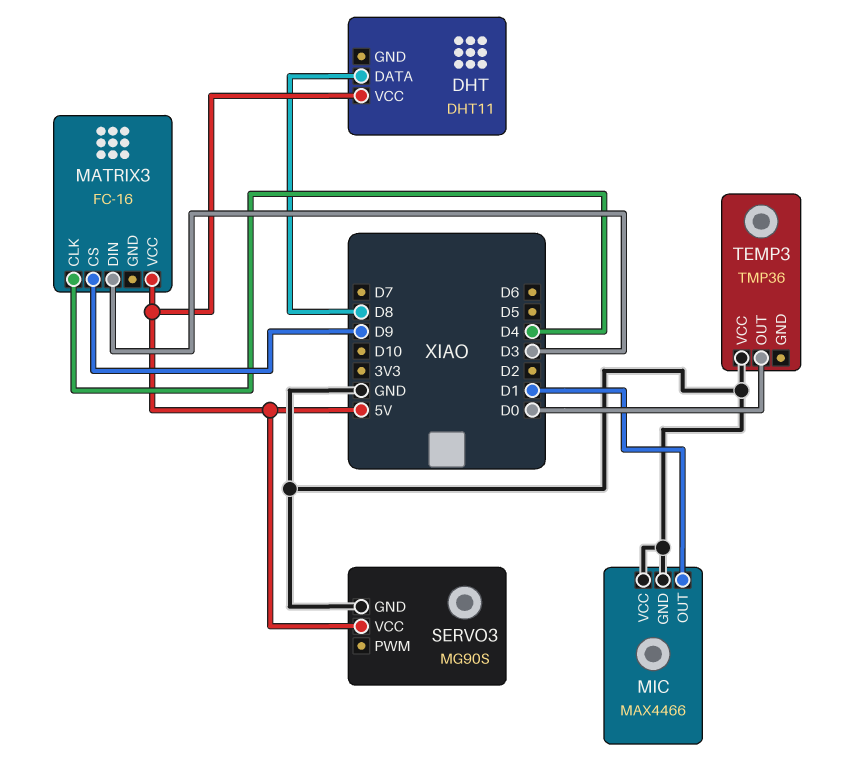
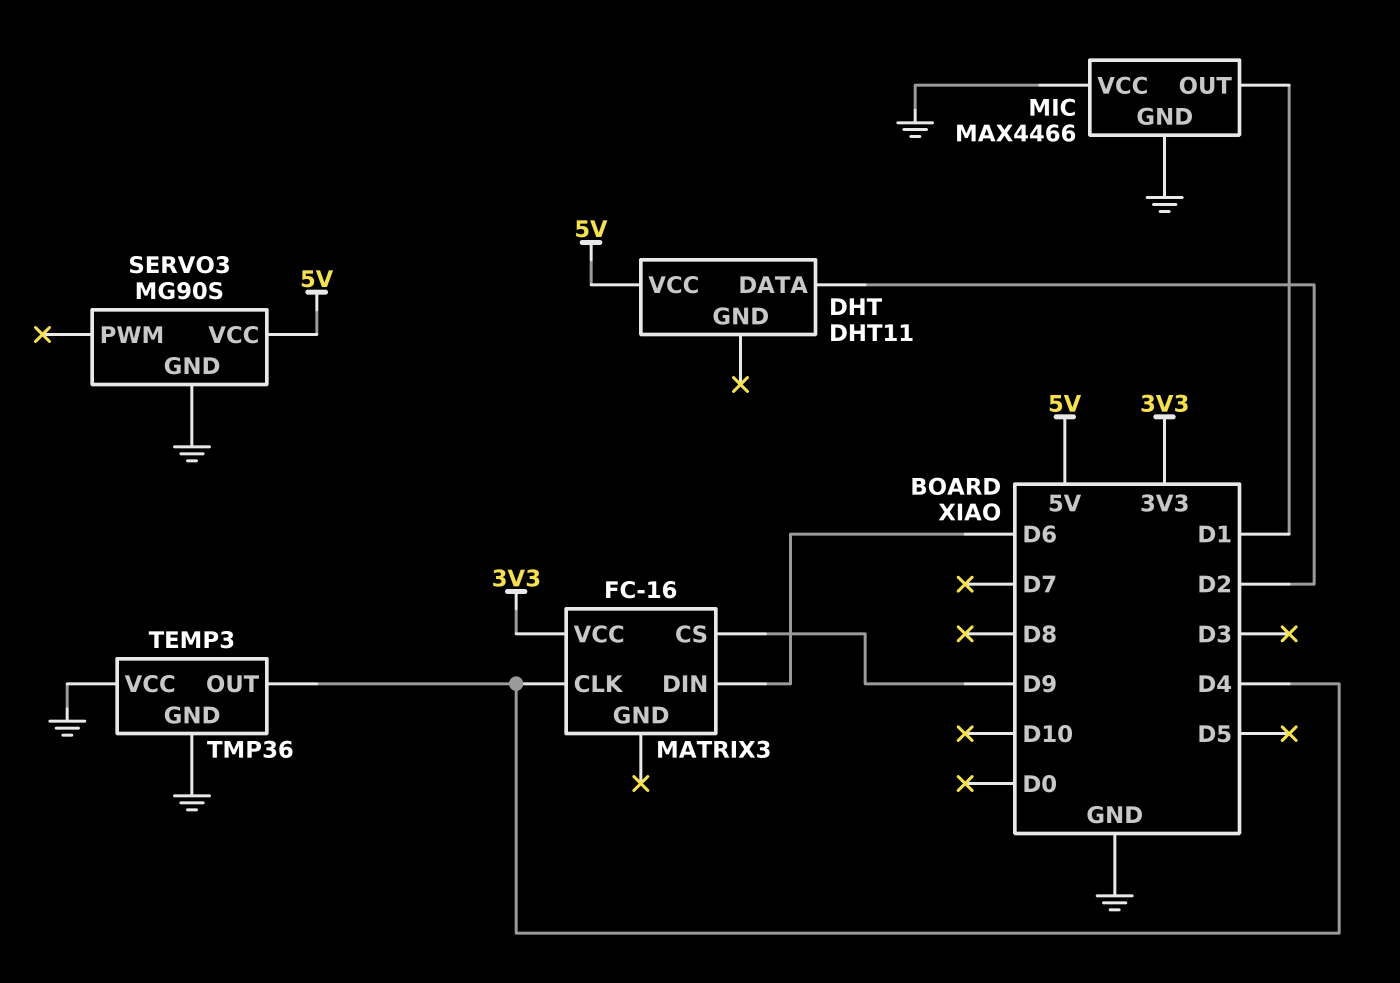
DHT pin DATA: D8 -> D2
MATRIX3 pin DIN: D3 -> D6
MATRIX3 pin VCC: 5V -> 3V3
TEMP3 pin GND: none -> GND
TEMP3 pin OUT: D0 -> D4

